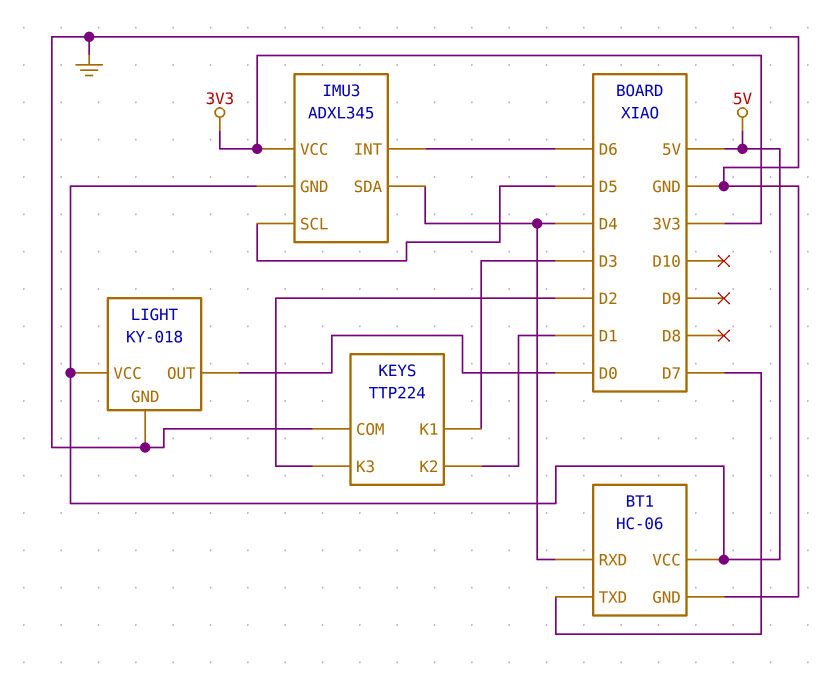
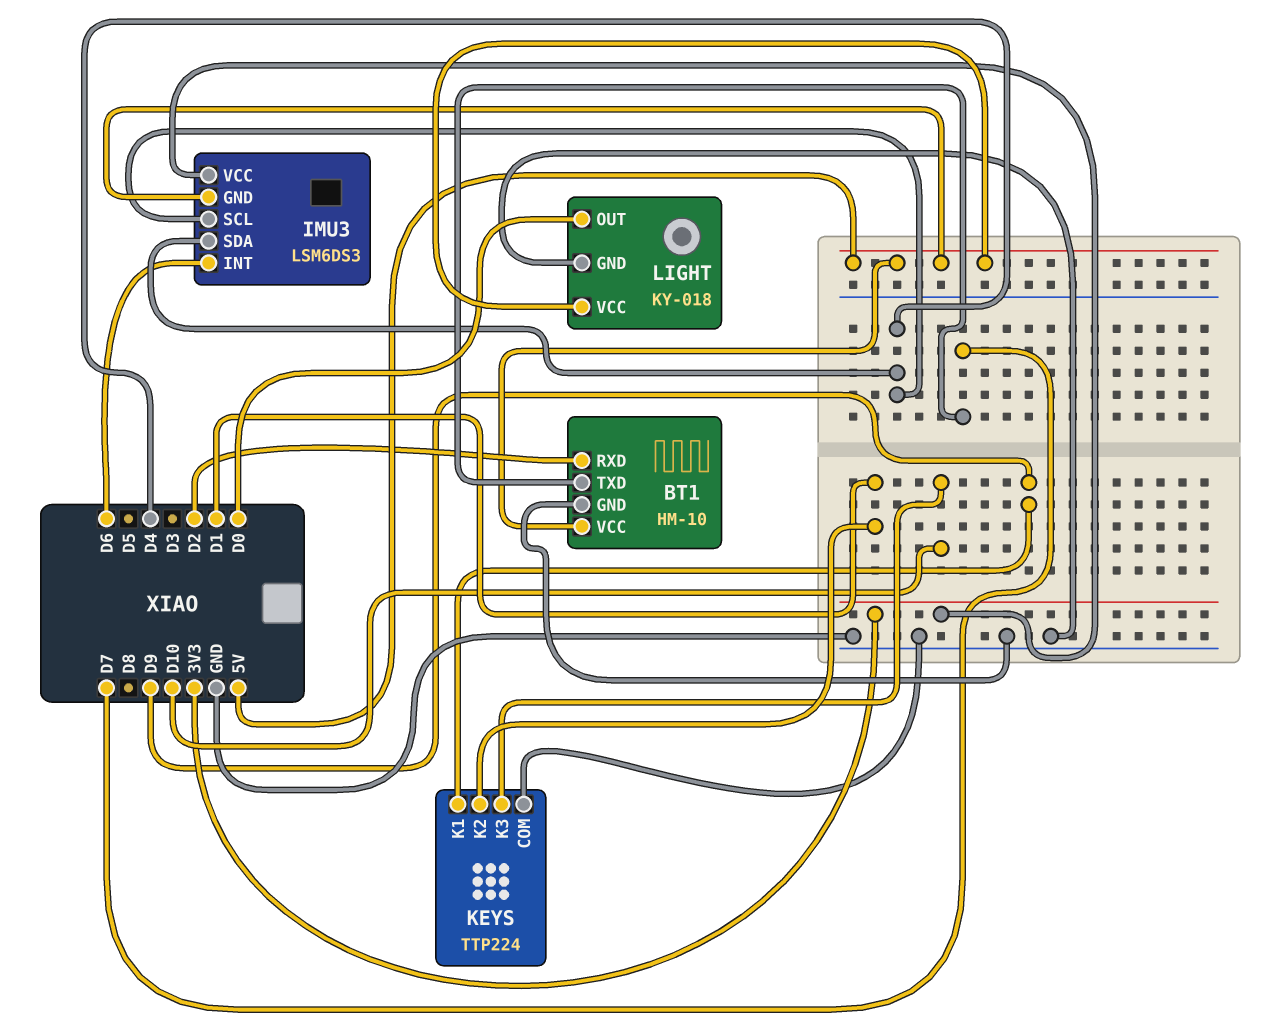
BT1: HC-06 -> HM-10
BT1 pin RXD: D4 -> D2
IMU3: ADXL345 -> LSM6DS3
IMU3 pin SCL: D5 -> D4
KEYS pin K1: D3 -> D9
KEYS pin K3: D2 -> D10

